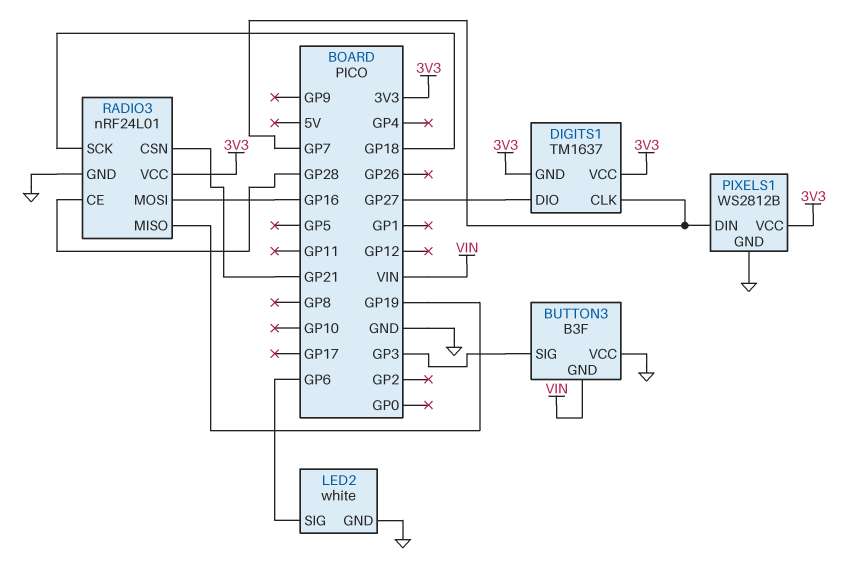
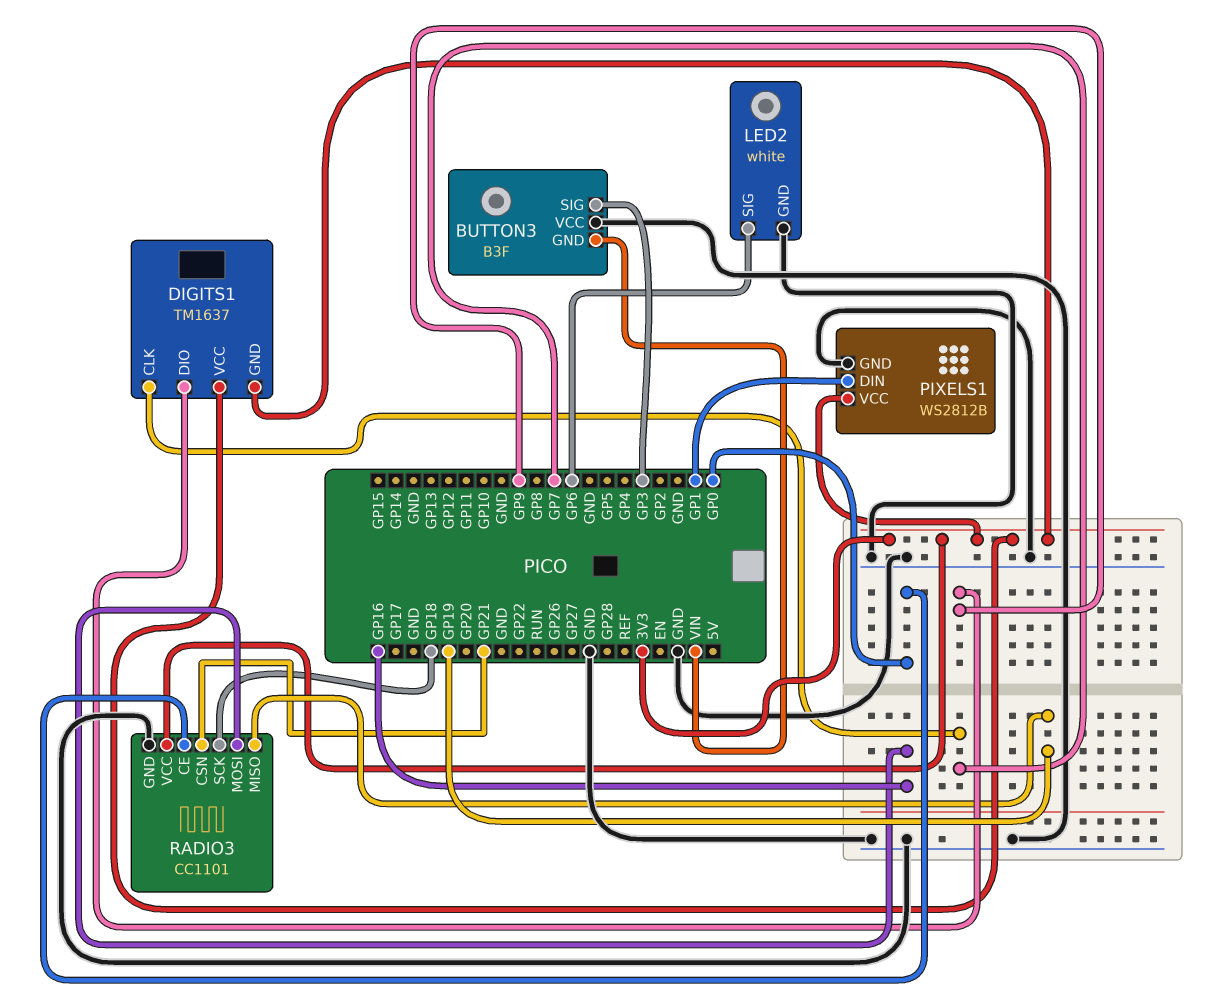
DIGITS1 pin DIO: GP27 -> GP9
PIXELS1 pin DIN: GP7 -> GP1
RADIO3: nRF24L01 -> CC1101
RADIO3 pin CE: GP28 -> GP0

